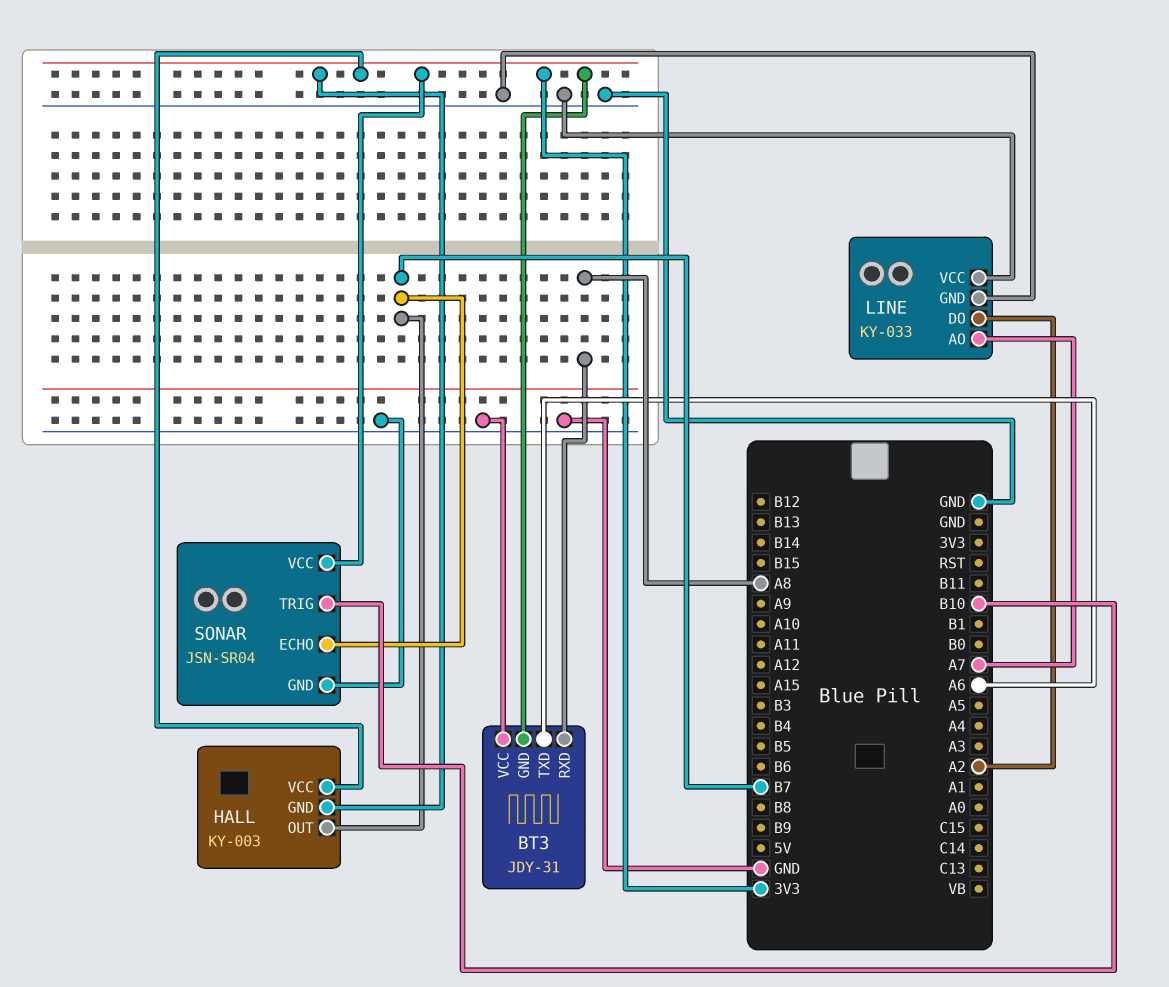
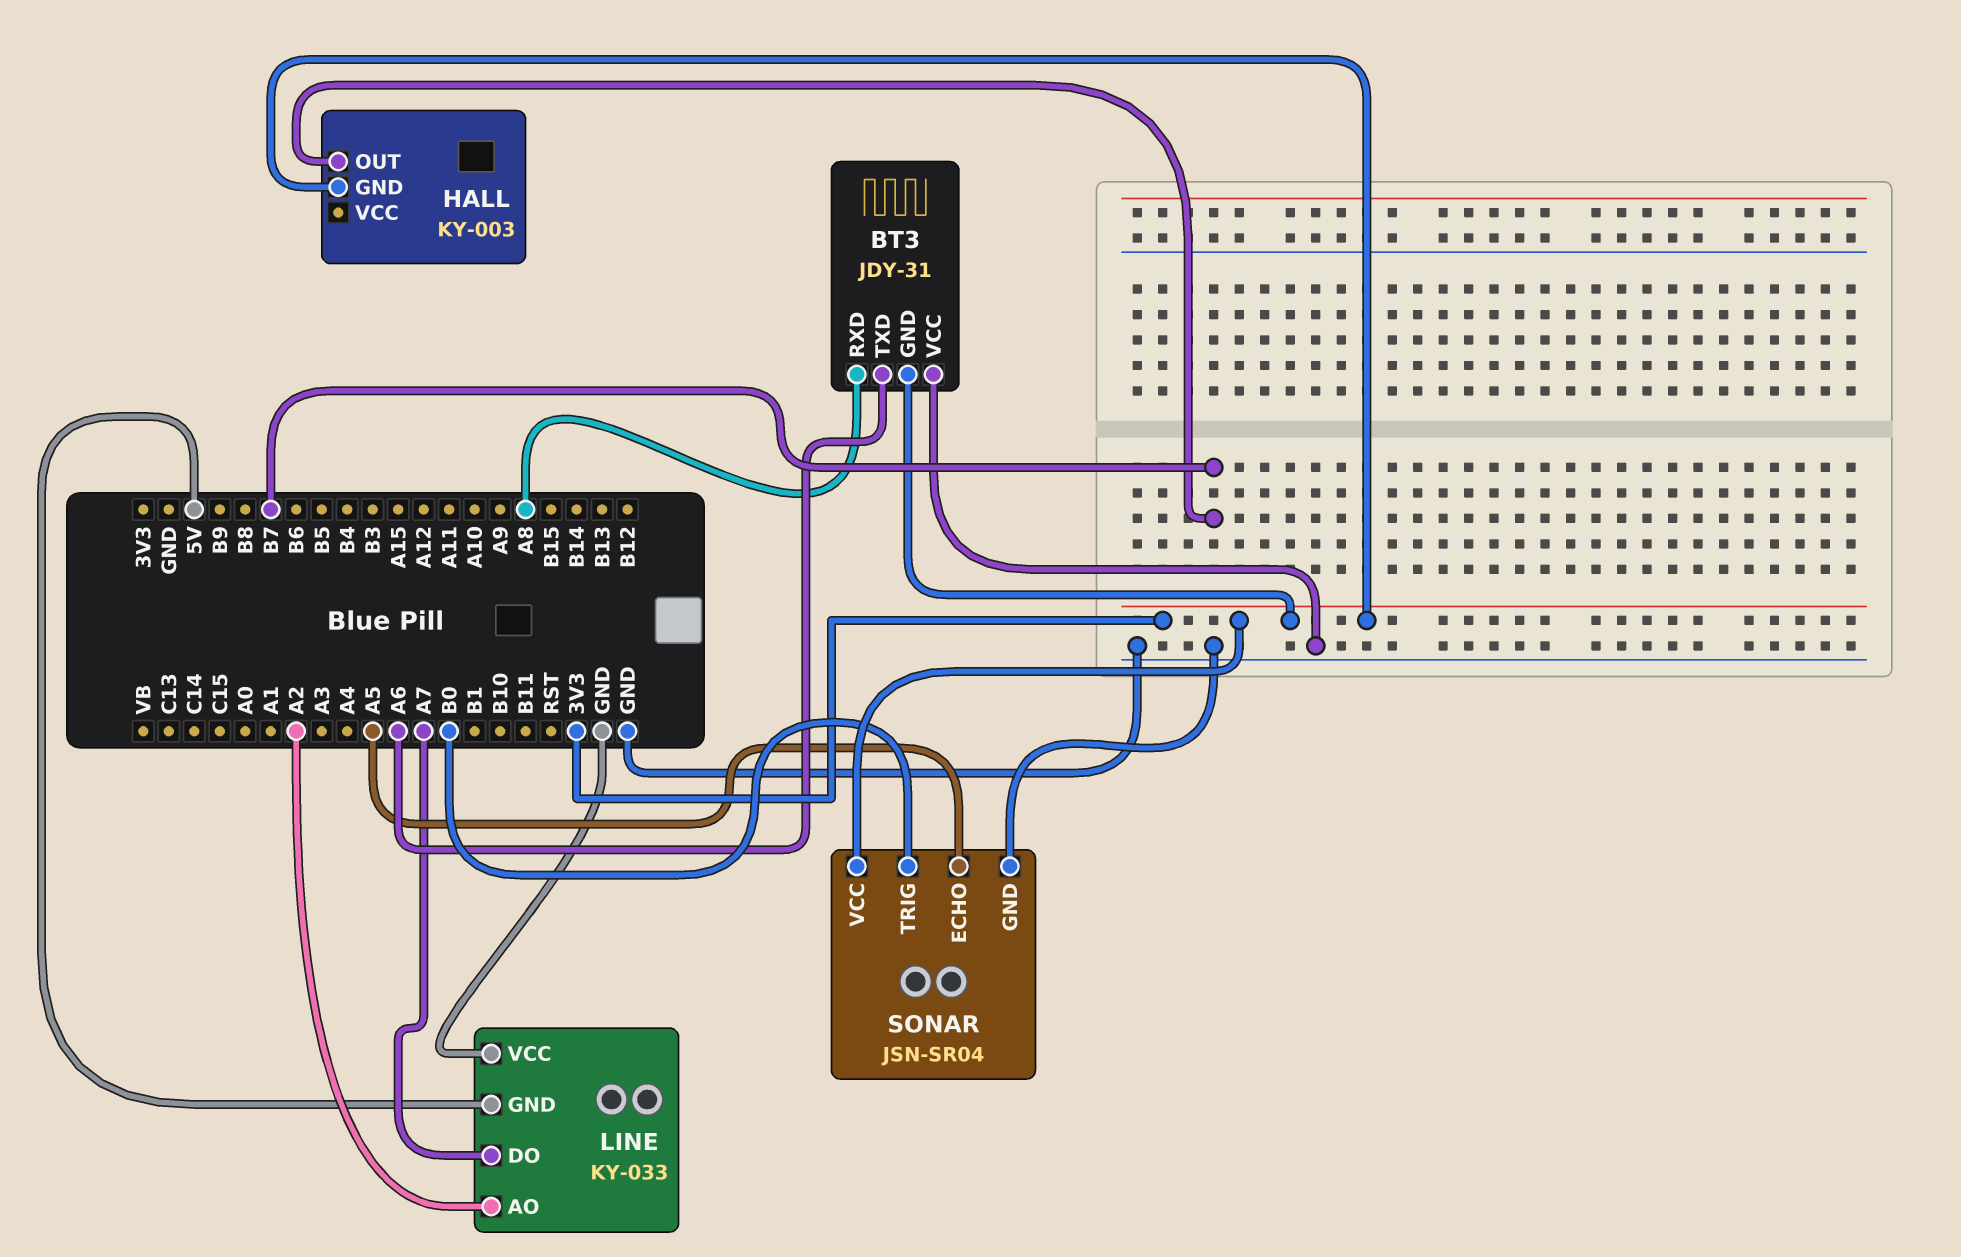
HALL pin VCC: 3V3 -> none
LINE pin AO: A7 -> A2
LINE pin DO: A2 -> A7
LINE pin GND: GND -> 5V
SONAR pin ECHO: B7 -> A5
SONAR pin TRIG: B10 -> B0

